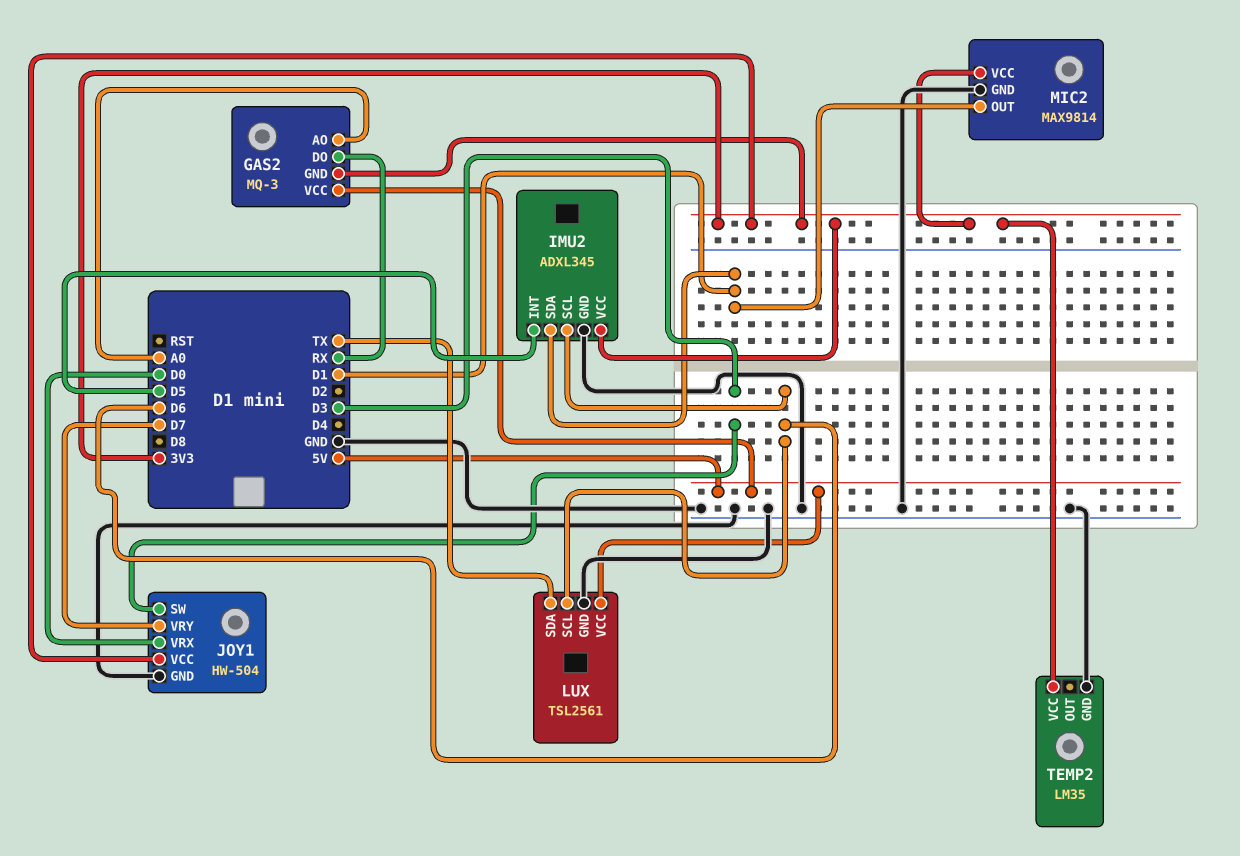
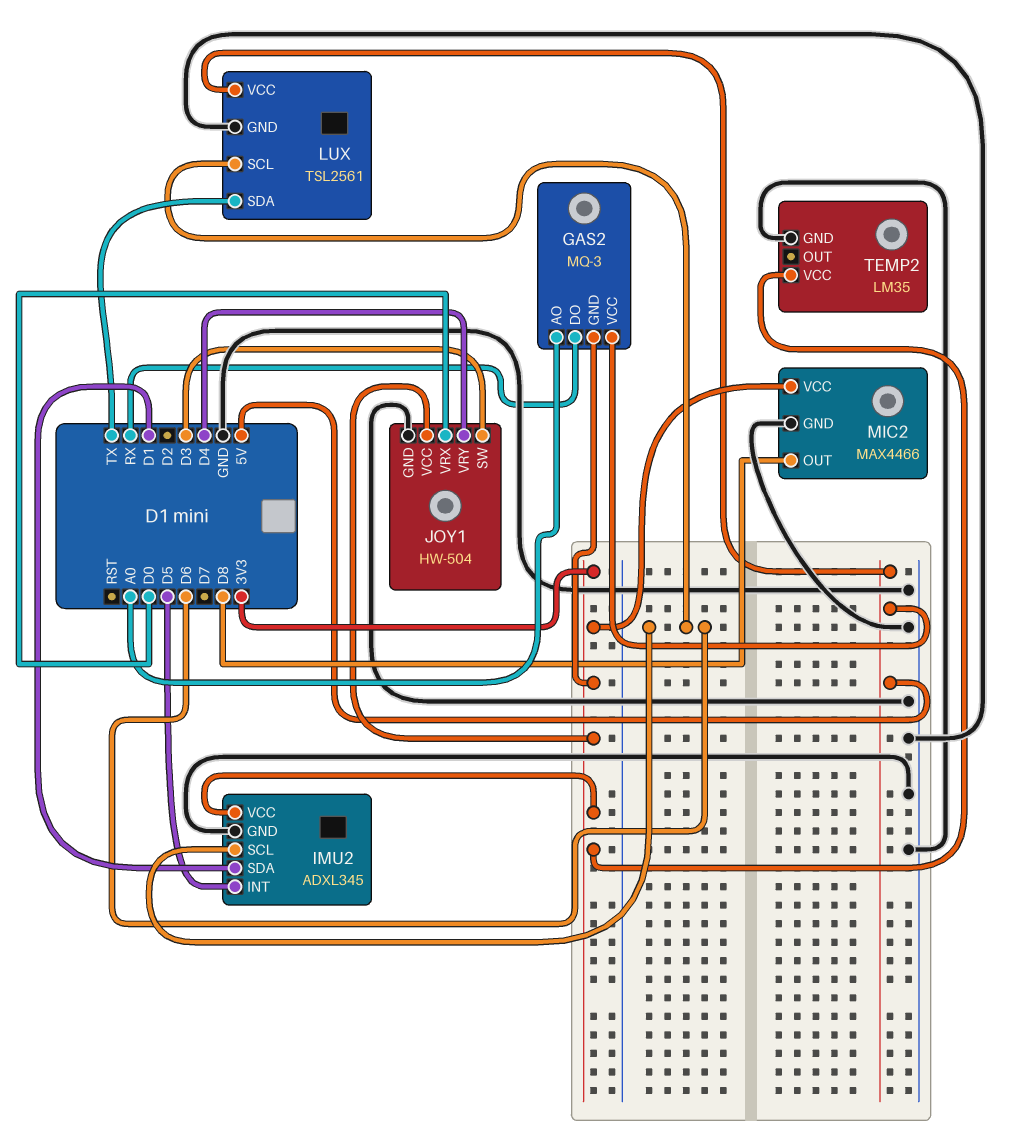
JOY1 pin VRY: D7 -> D4
MIC2: MAX9814 -> MAX4466
MIC2 pin OUT: D1 -> D8

